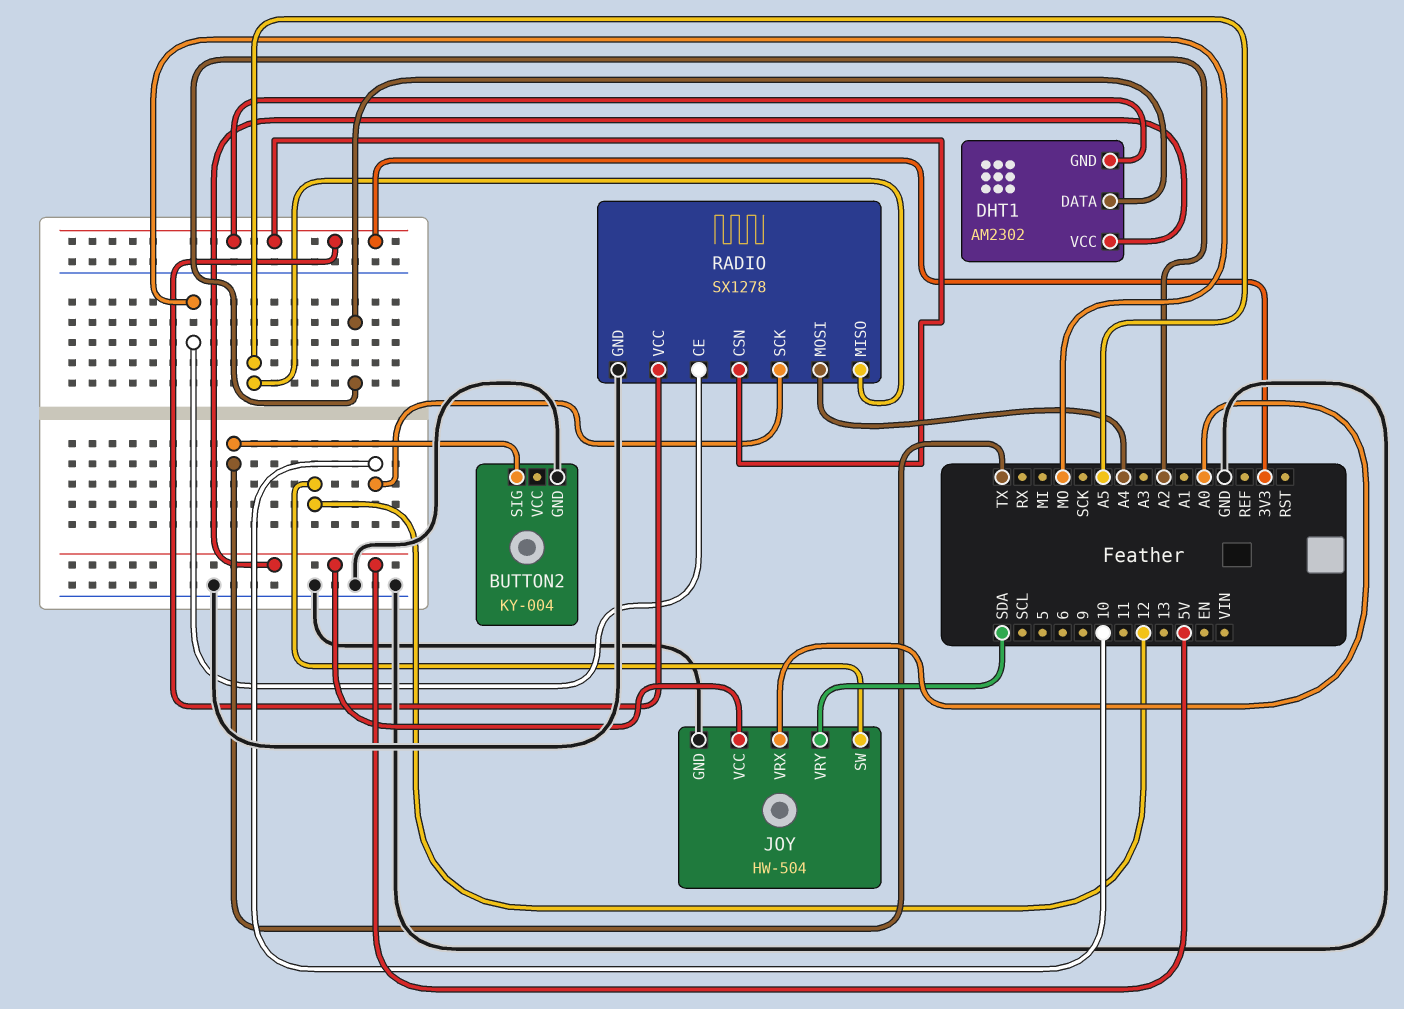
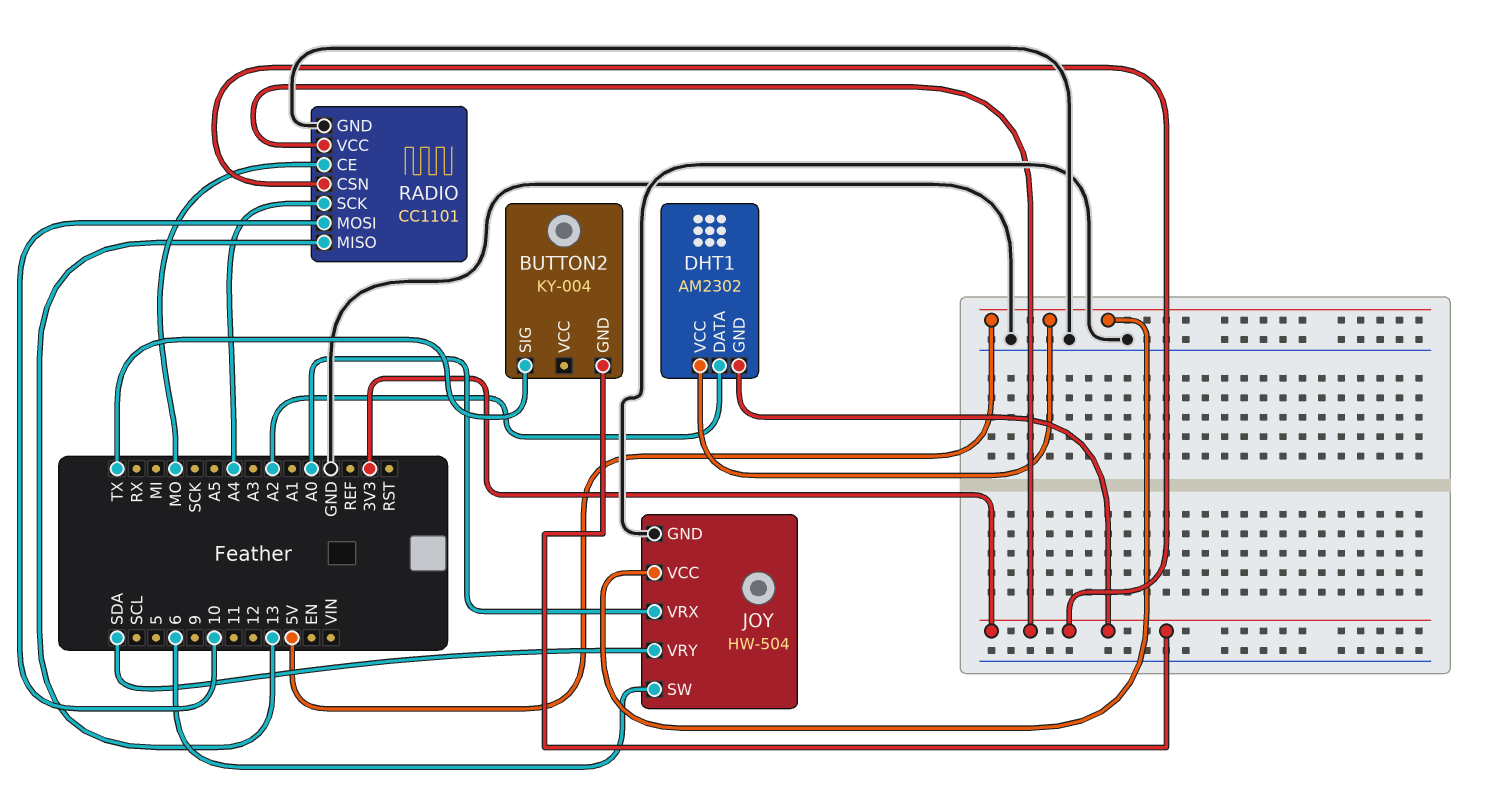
BUTTON2 pin GND: GND -> 3V3
JOY pin SW: 12 -> 6
RADIO: SX1278 -> CC1101
RADIO pin MISO: A5 -> 13
RADIO pin MOSI: A4 -> 10
RADIO pin SCK: 10 -> A4

